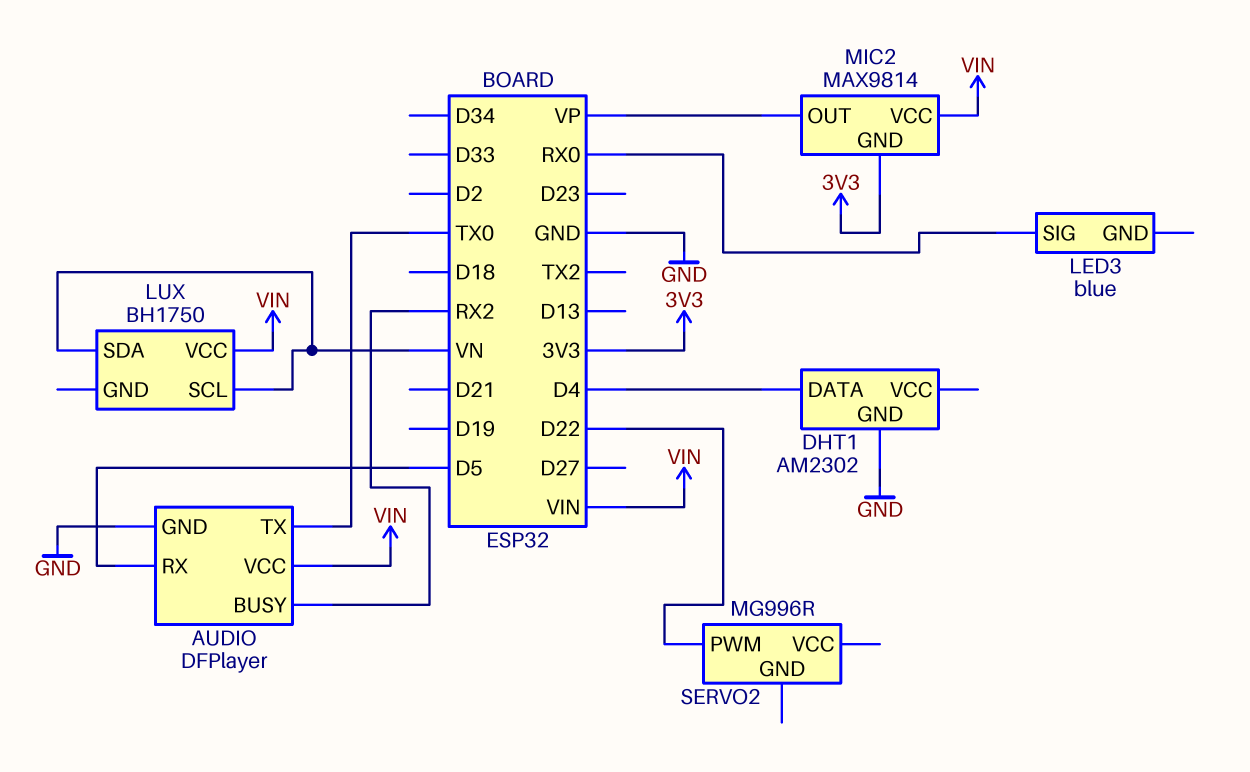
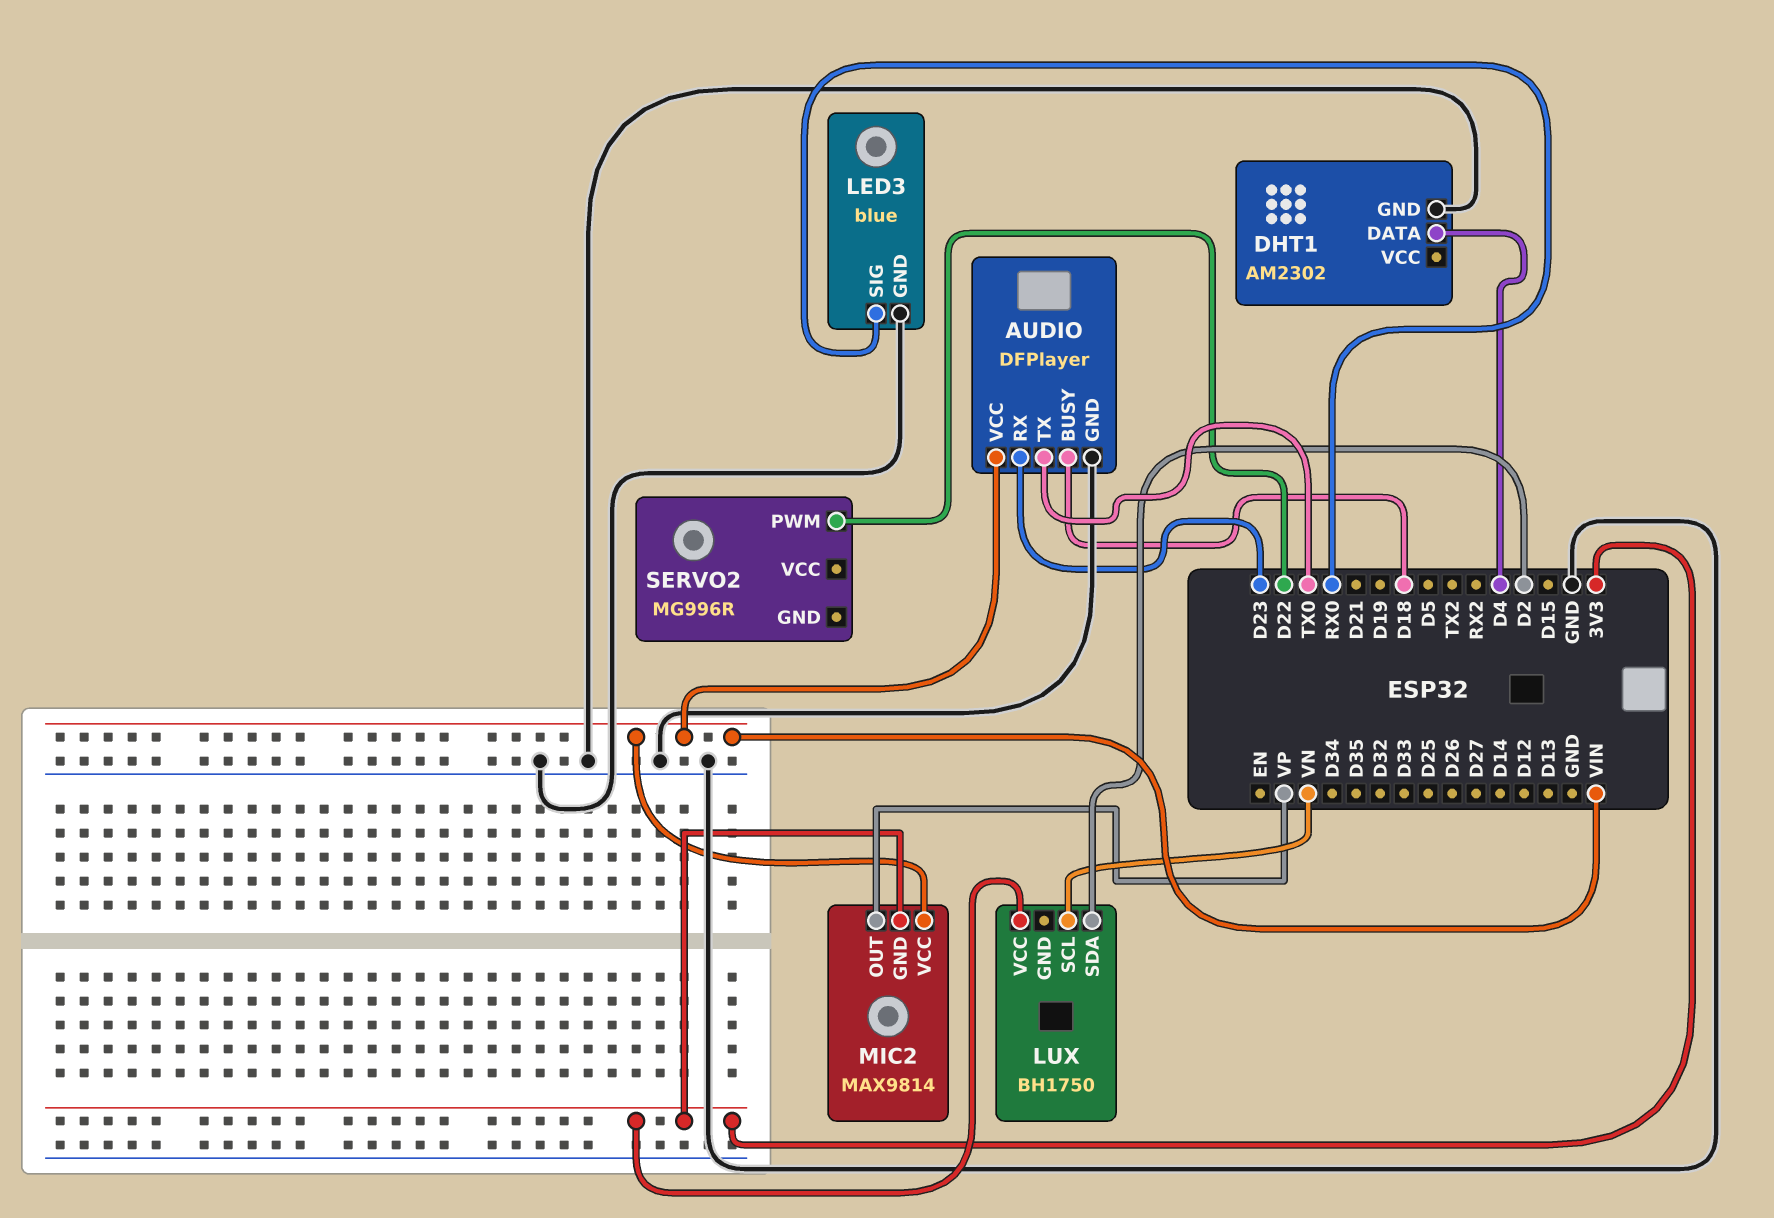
AUDIO pin BUSY: RX2 -> D18
AUDIO pin RX: D5 -> D23
LED3 pin GND: none -> GND
LUX pin SDA: VN -> D2
LUX pin VCC: VIN -> 3V3

